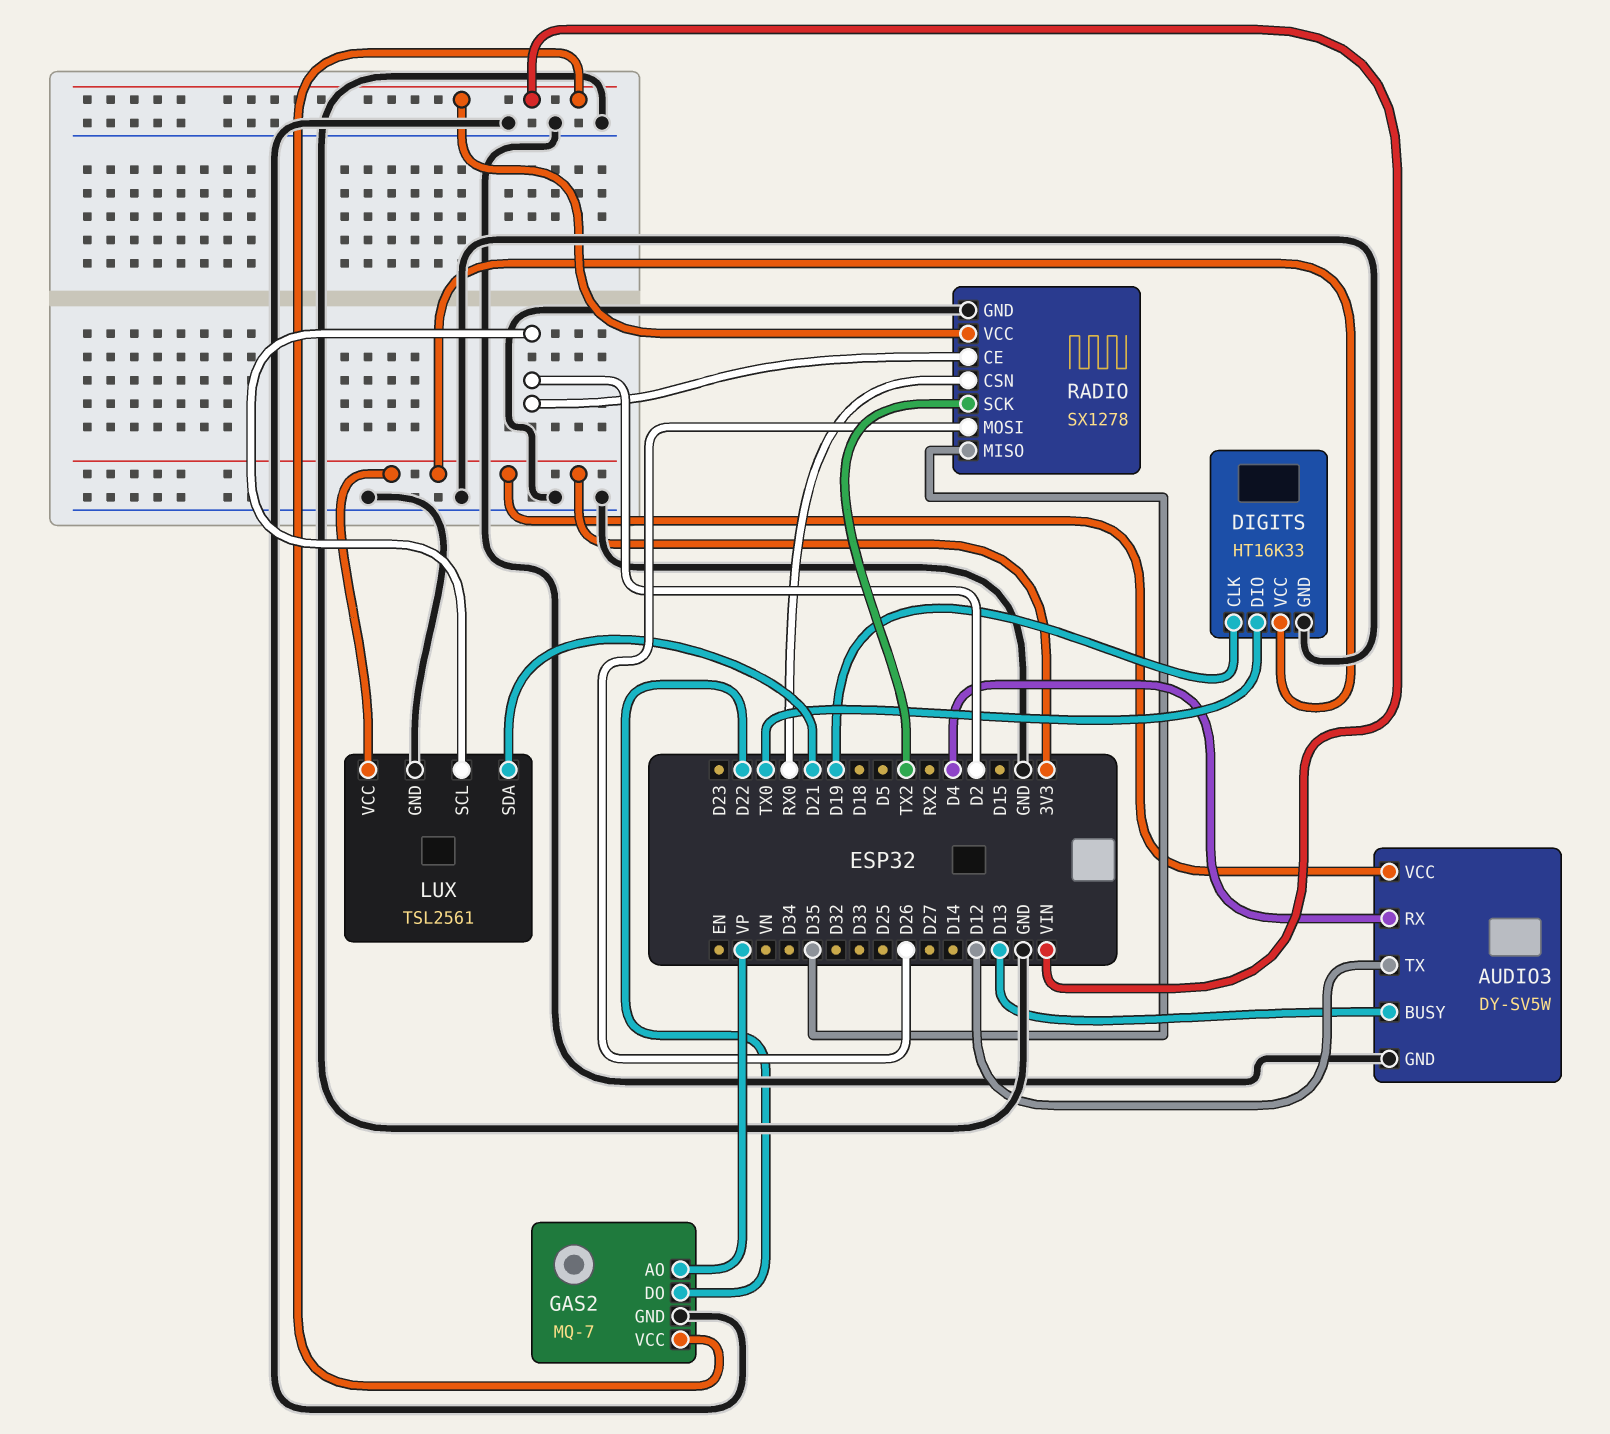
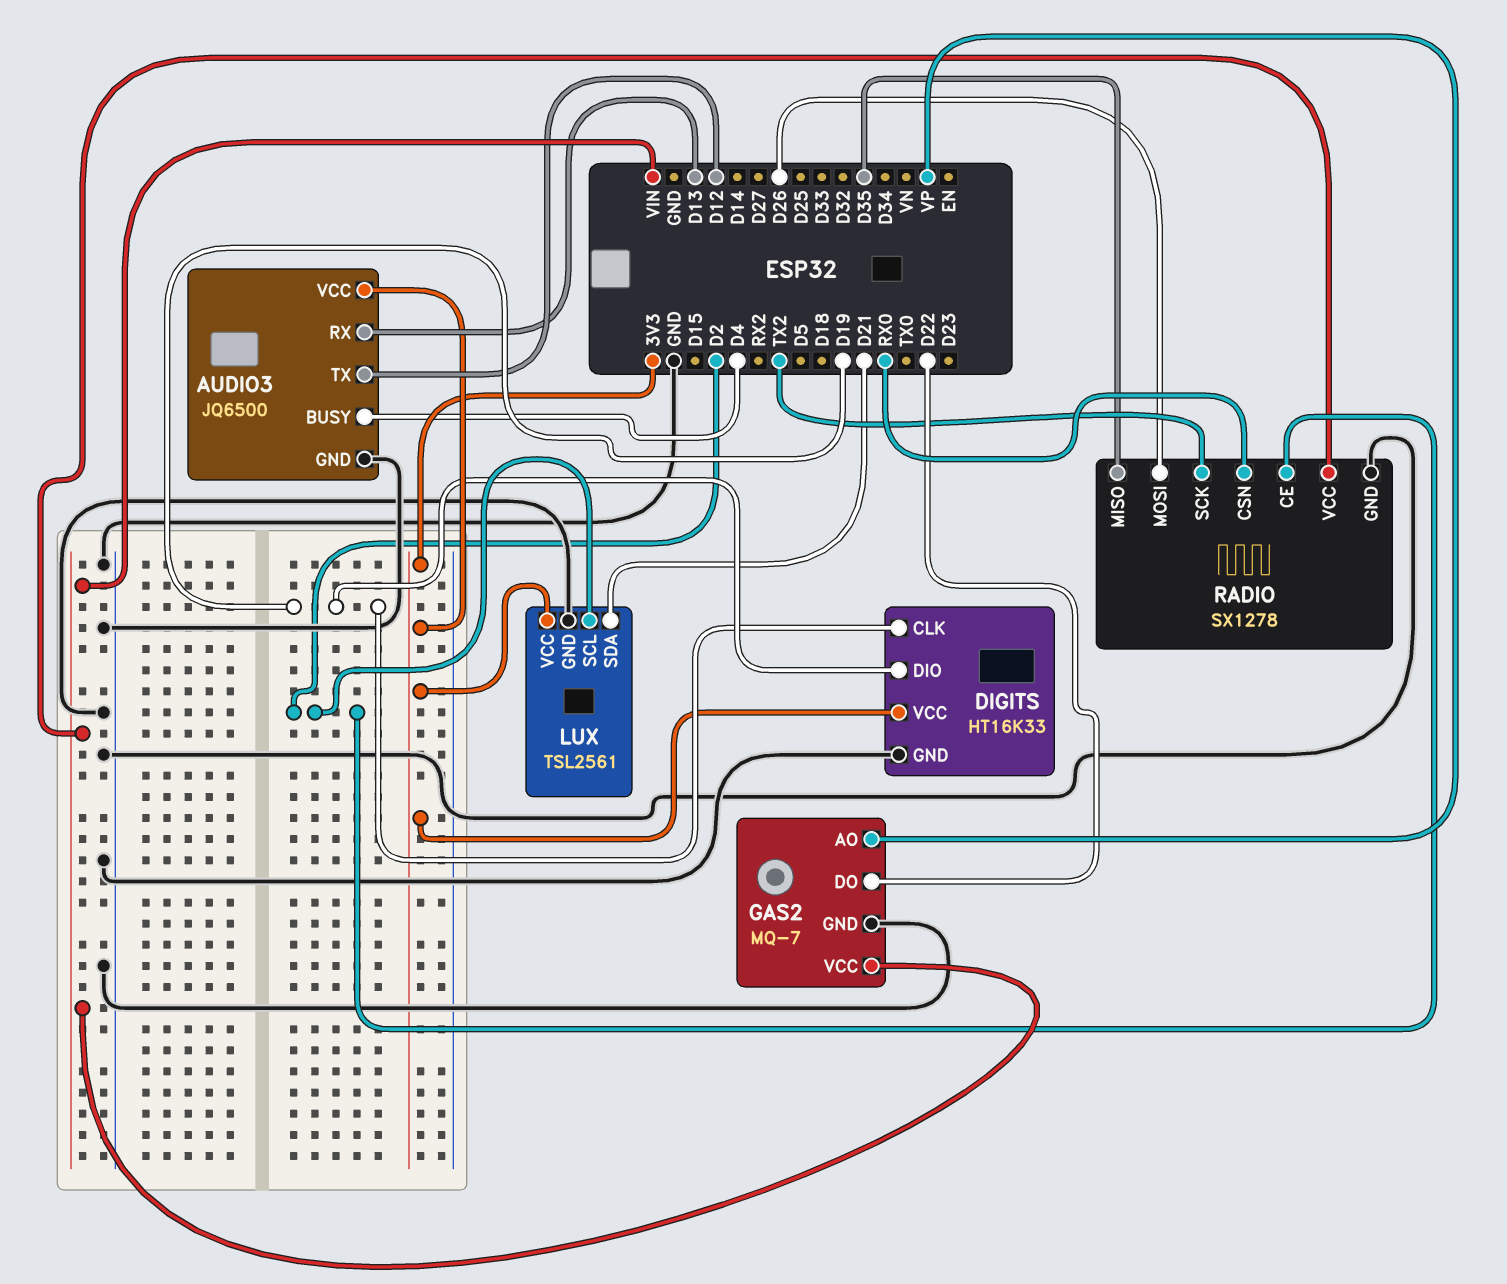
AUDIO3: DY-SV5W -> JQ6500
AUDIO3 pin BUSY: D13 -> D4
AUDIO3 pin RX: D4 -> D13
DIGITS pin DIO: TX0 -> D19

